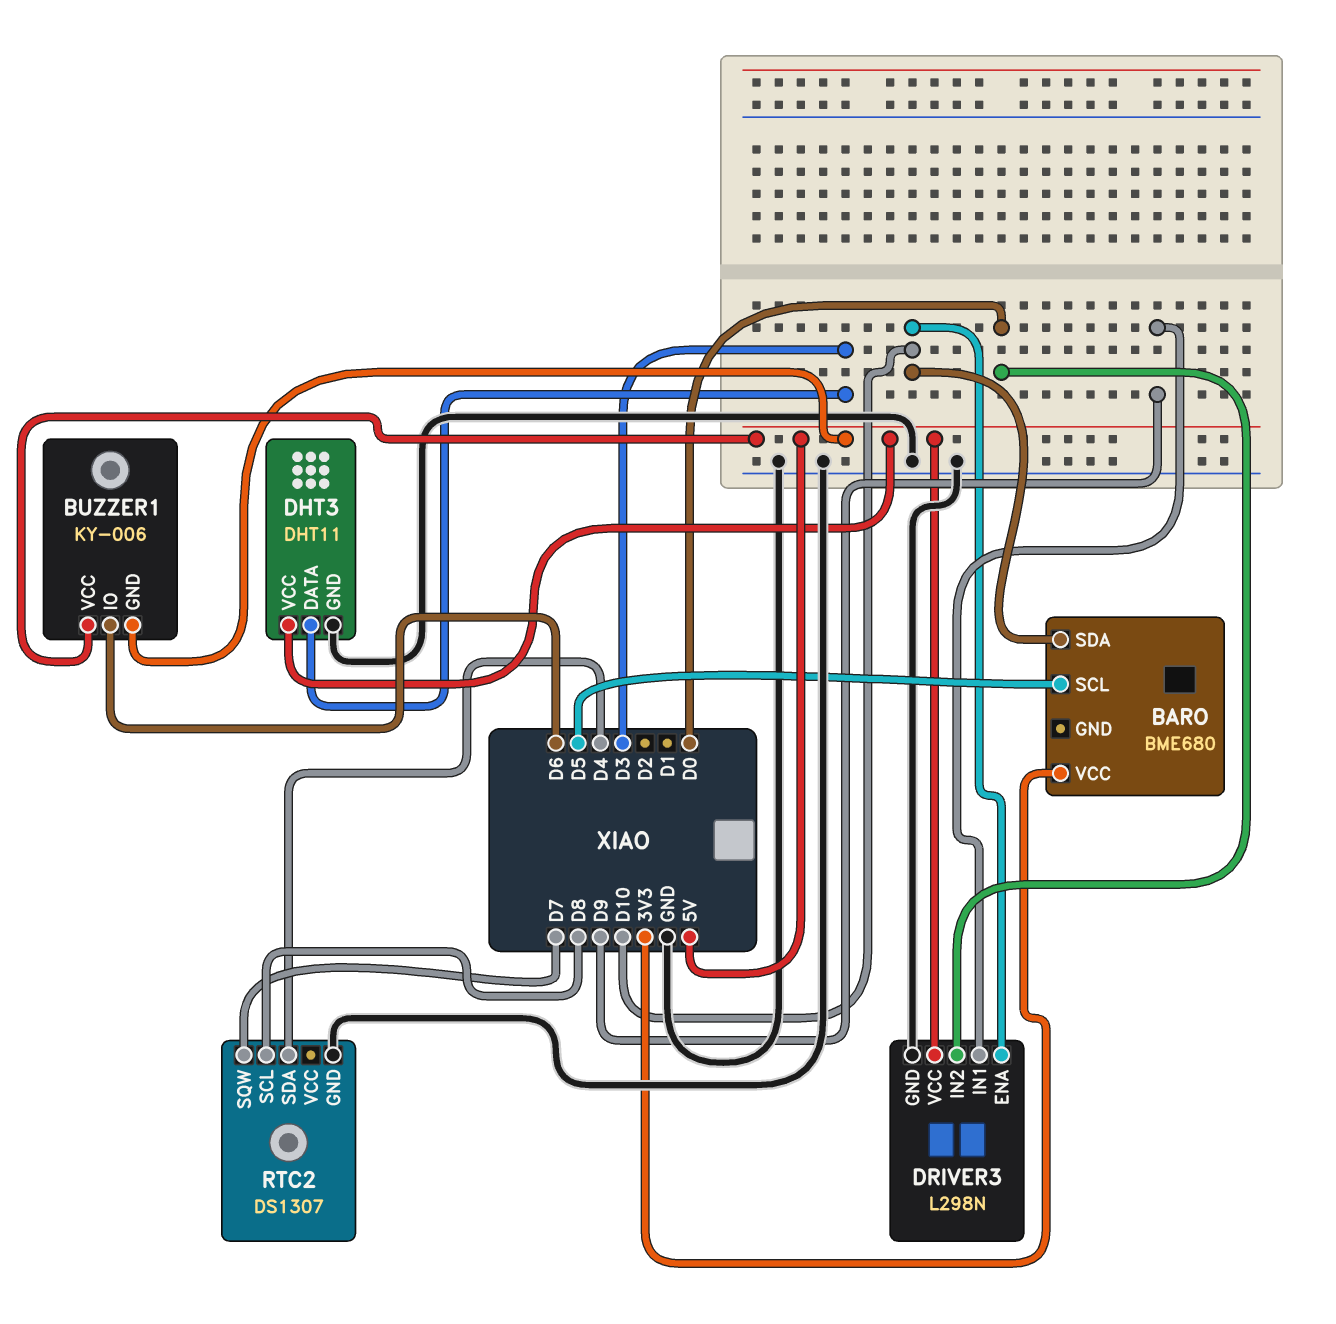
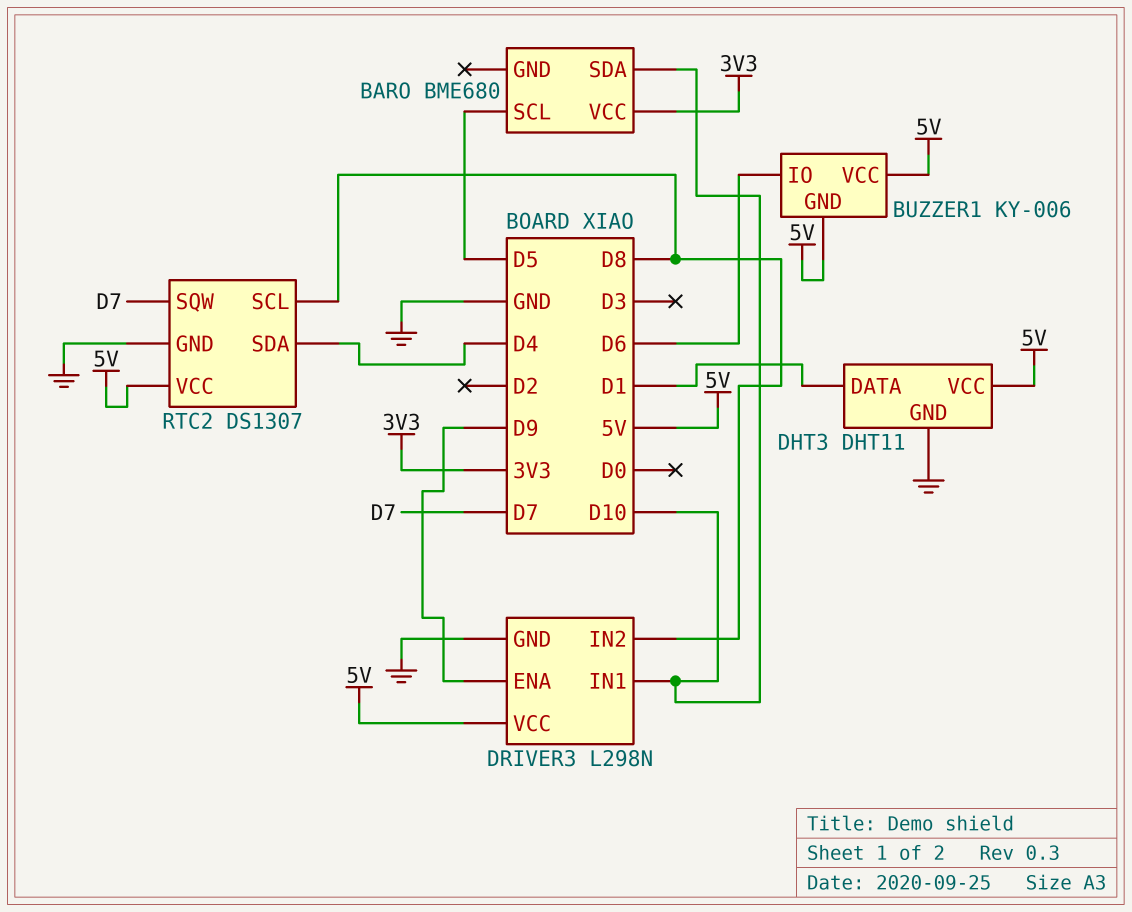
DHT3 pin DATA: D3 -> D1
DRIVER3 pin ENA: D10 -> D9
DRIVER3 pin IN1: D9 -> D10
DRIVER3 pin IN2: D0 -> D8
RTC2 pin VCC: none -> 5V

